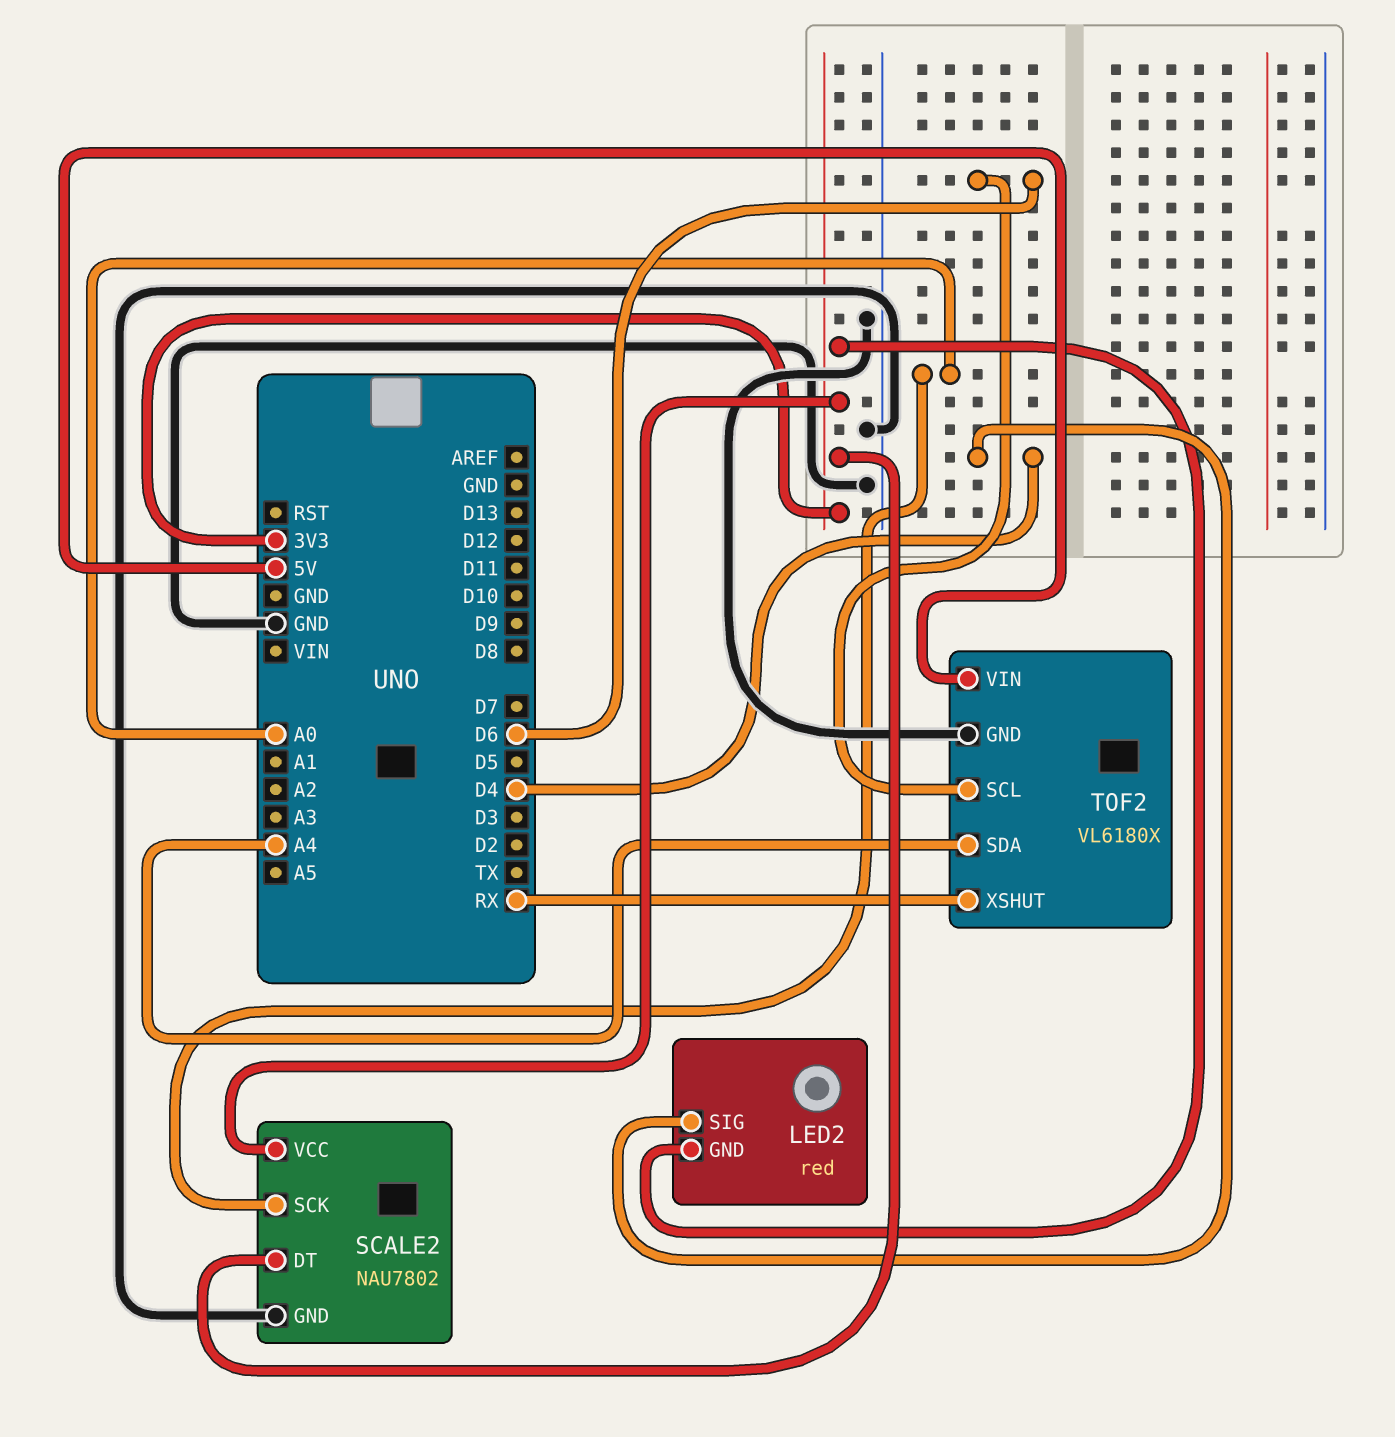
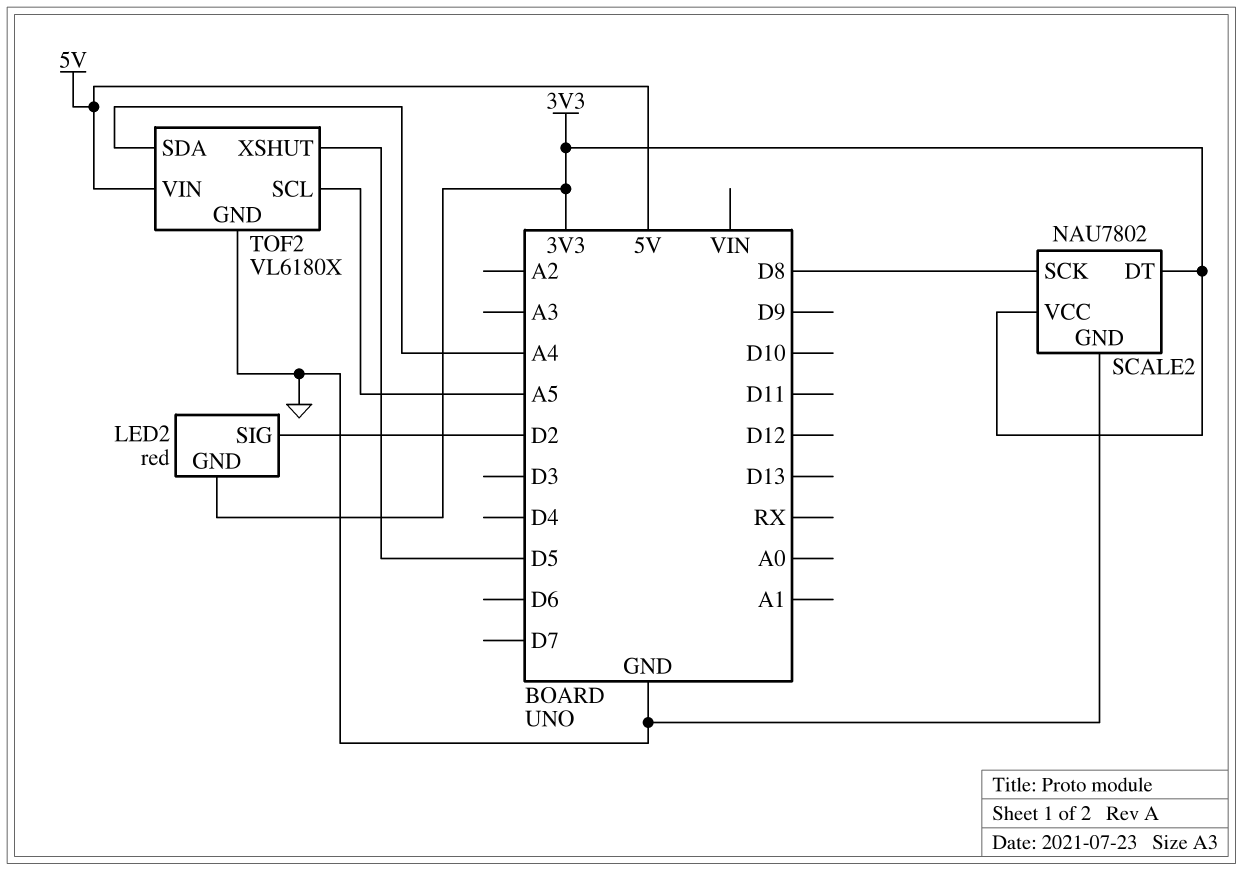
LED2 pin SIG: D4 -> D2
SCALE2 pin SCK: A0 -> D8
TOF2 pin SCL: D6 -> A5
TOF2 pin XSHUT: RX -> D5

